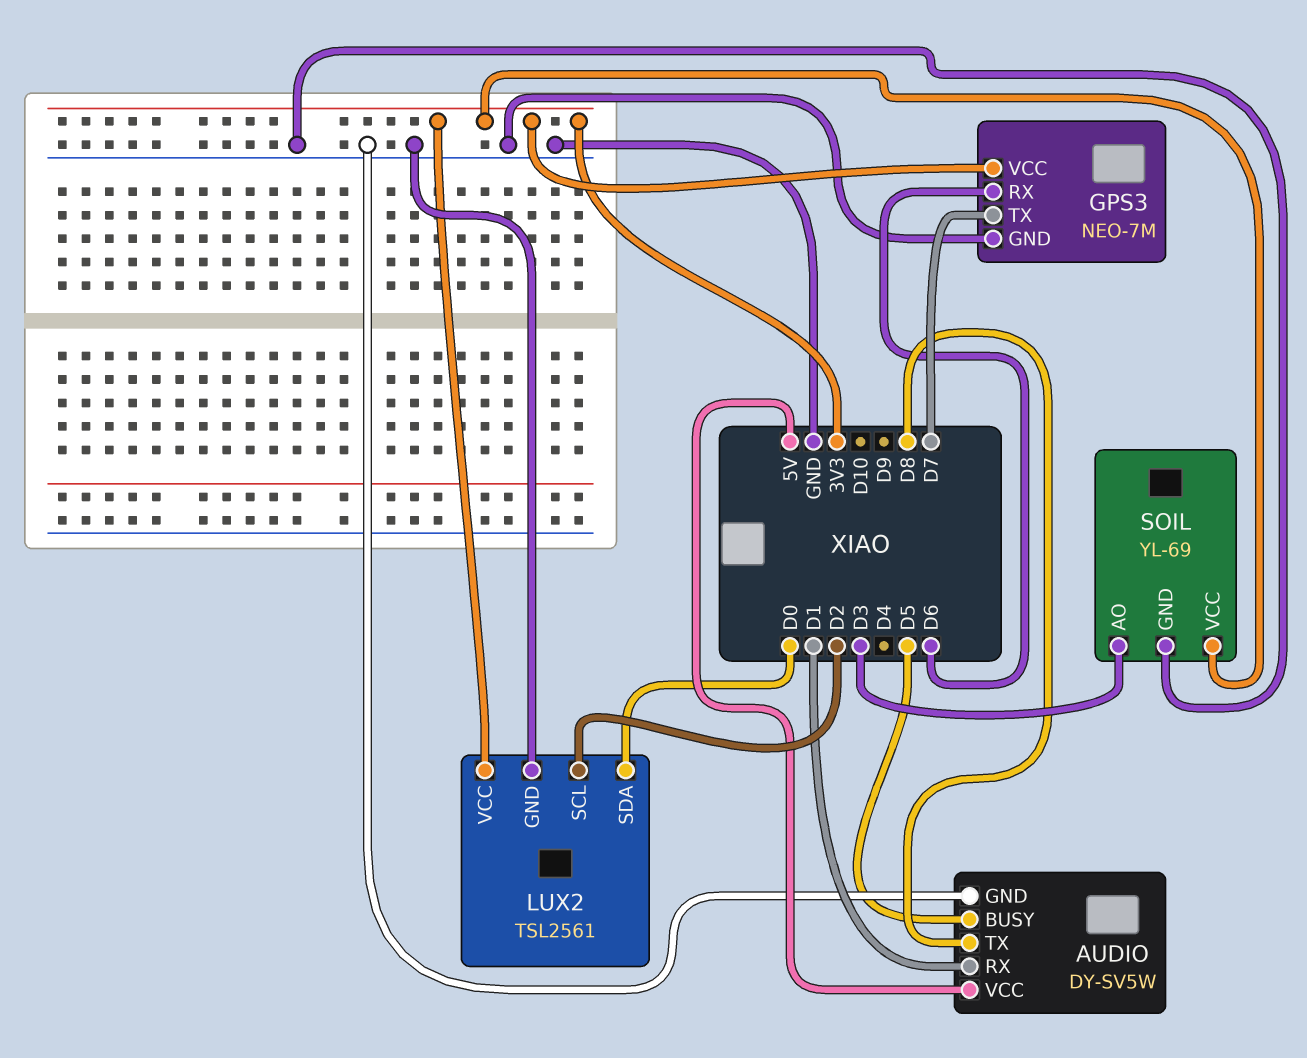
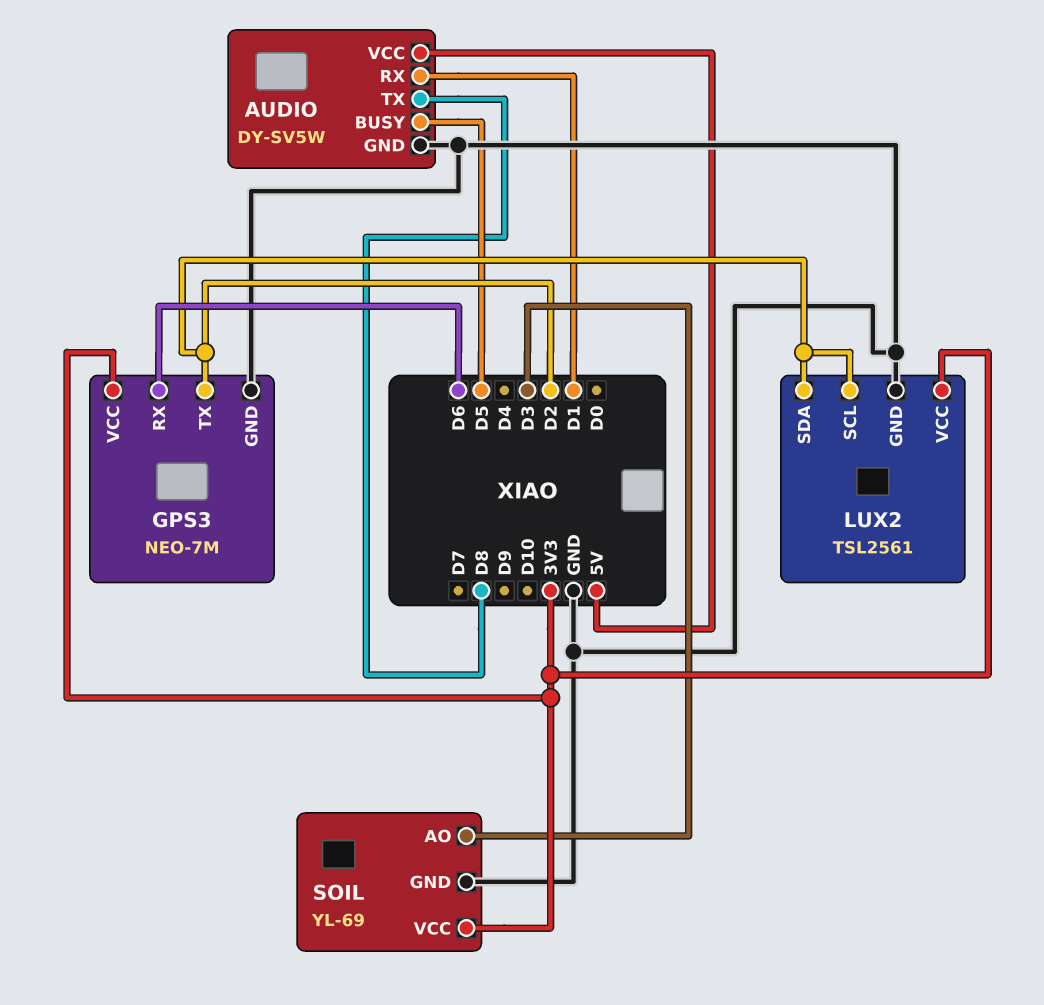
GPS3 pin TX: D7 -> D2
LUX2 pin SDA: D0 -> D2

